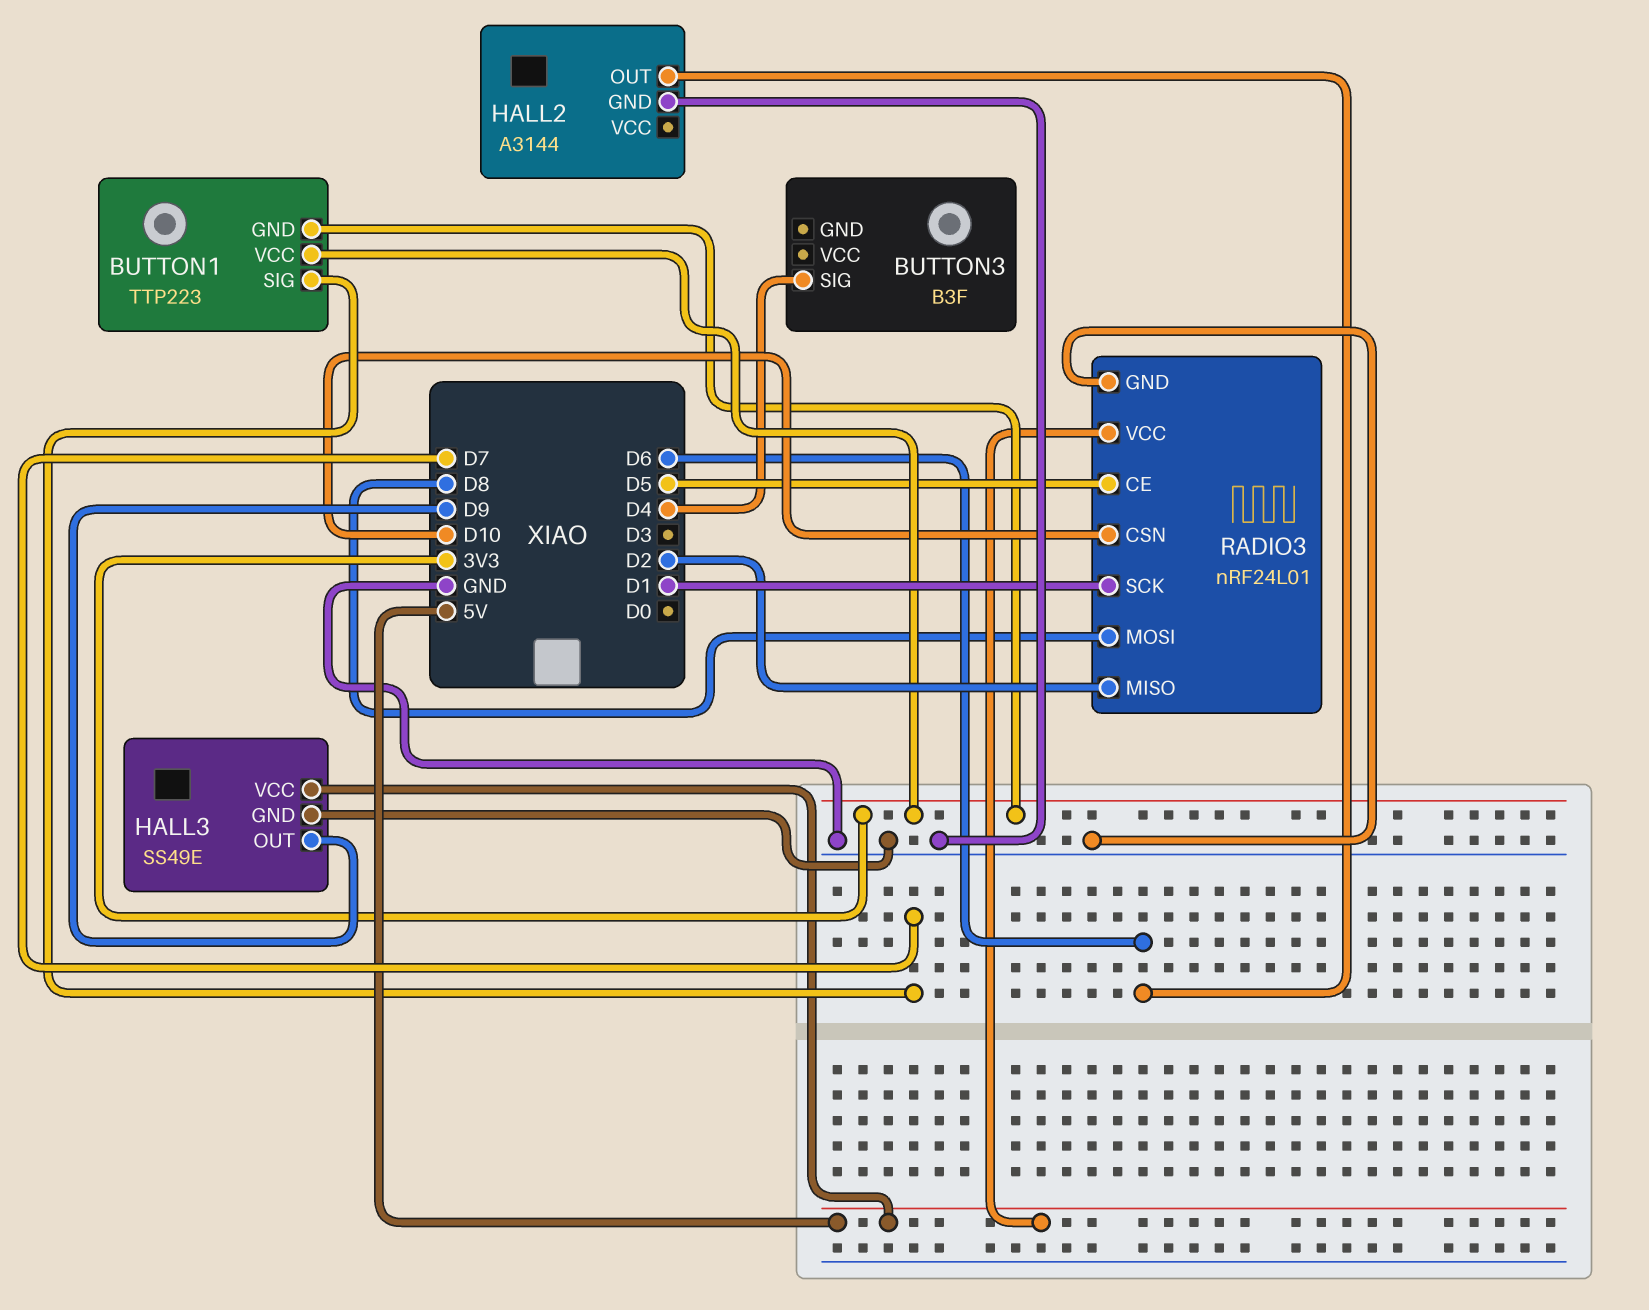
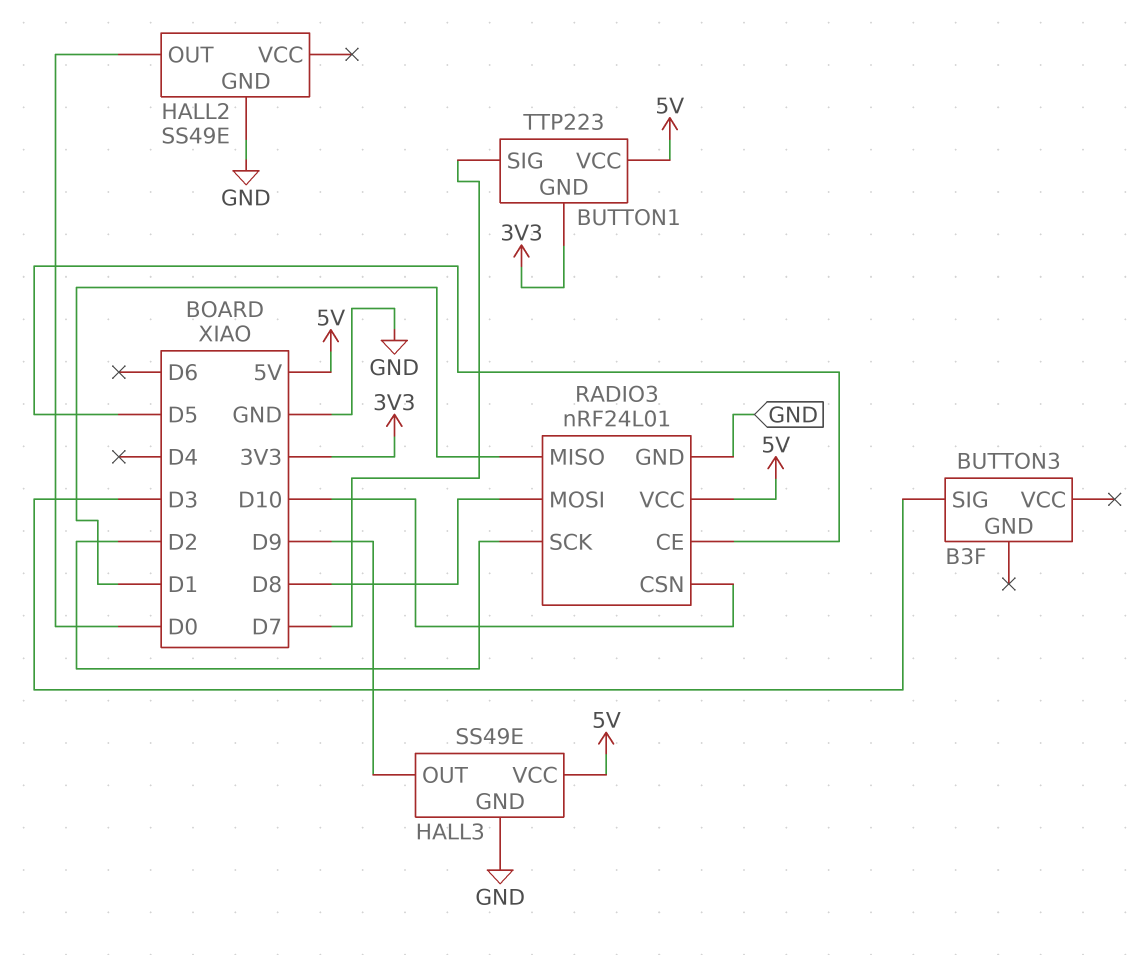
BUTTON1 pin VCC: 3V3 -> 5V
BUTTON3 pin SIG: D4 -> D3
HALL2: A3144 -> SS49E
HALL2 pin OUT: D6 -> D0
RADIO3 pin MISO: D2 -> D1
RADIO3 pin SCK: D1 -> D2

